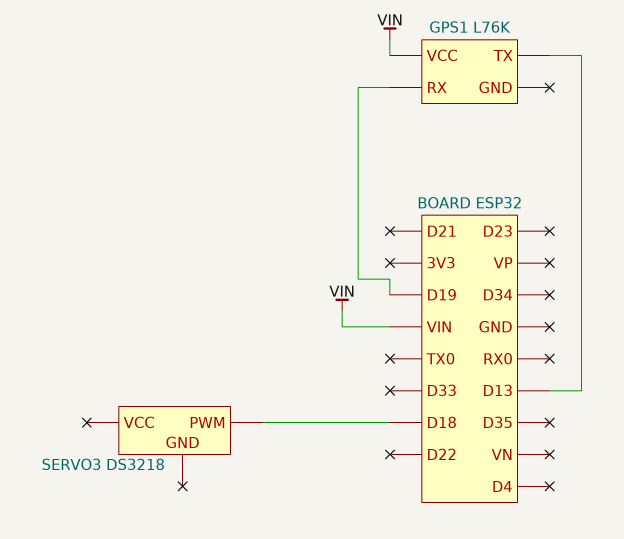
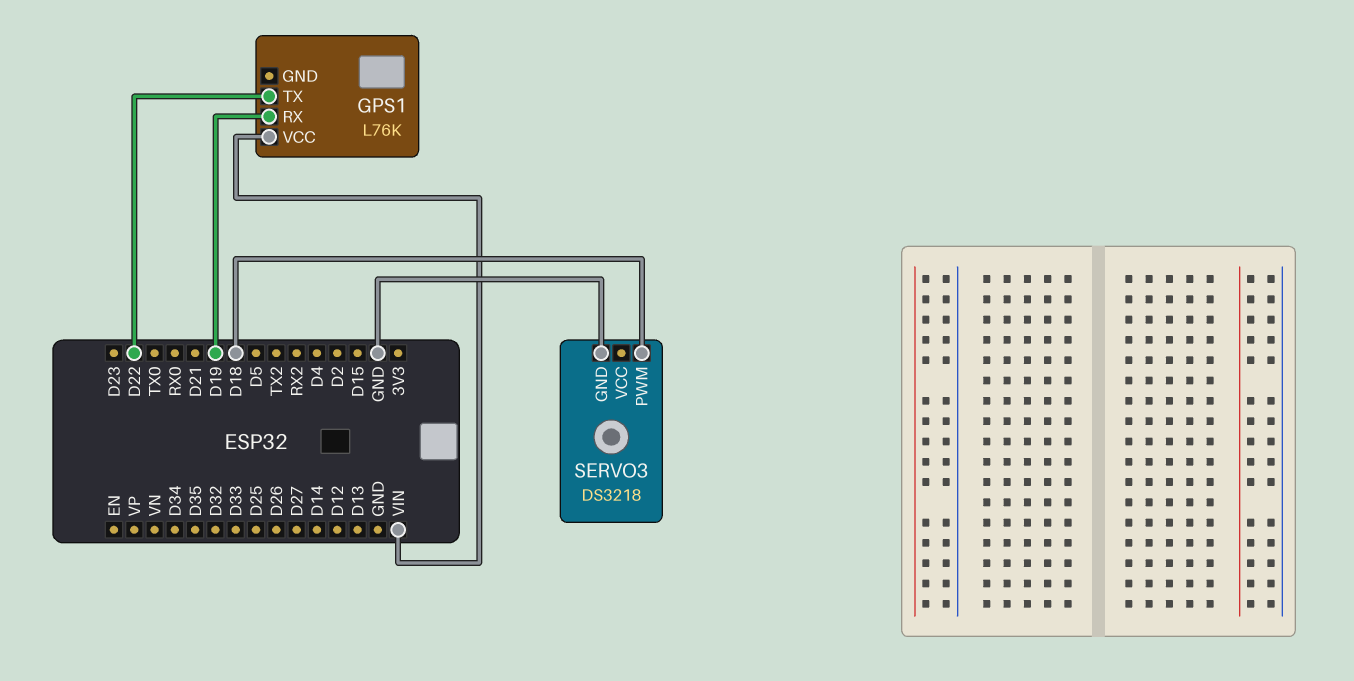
GPS1 pin TX: D13 -> D22
SERVO3 pin GND: none -> GND

